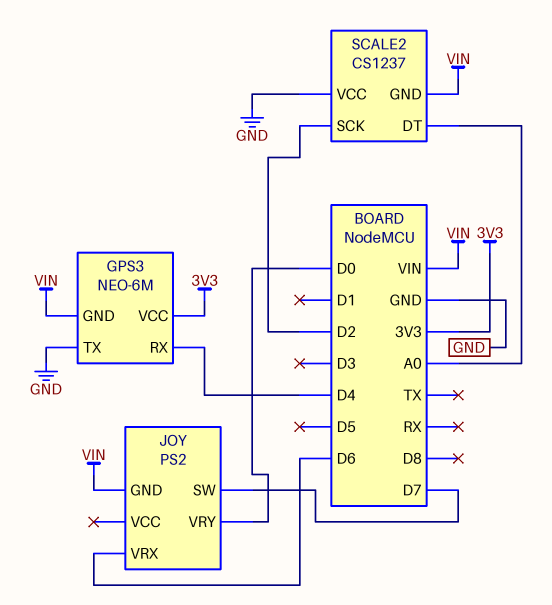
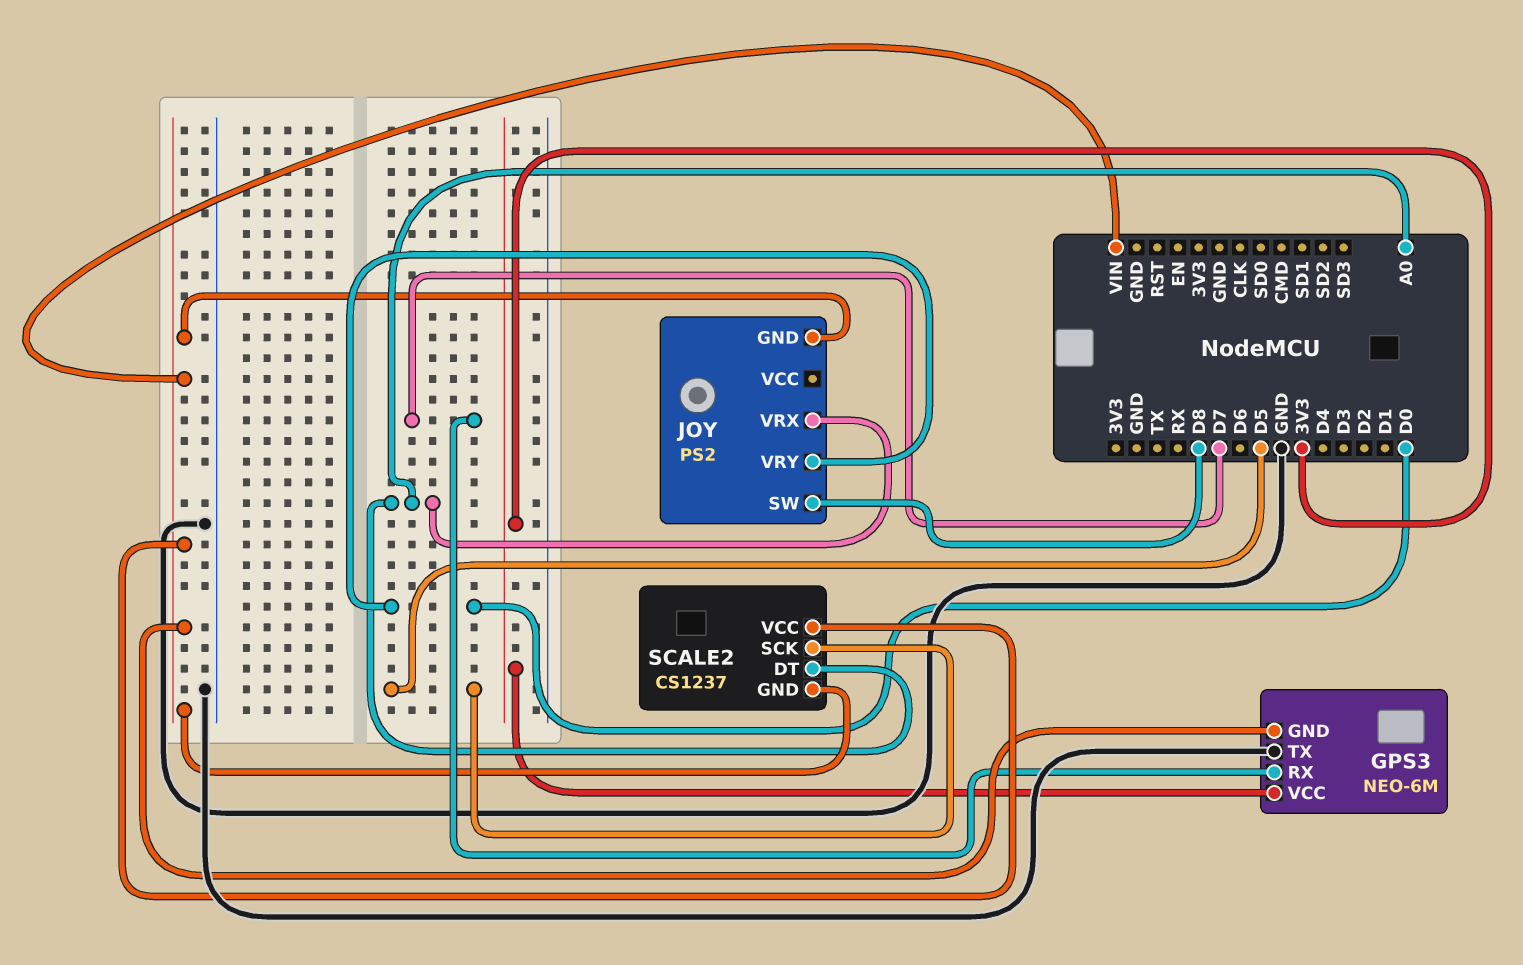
GPS3 pin RX: D4 -> D7
JOY pin SW: D7 -> D8
JOY pin VRX: D6 -> A0
SCALE2 pin SCK: D2 -> D5
SCALE2 pin VCC: GND -> VIN

